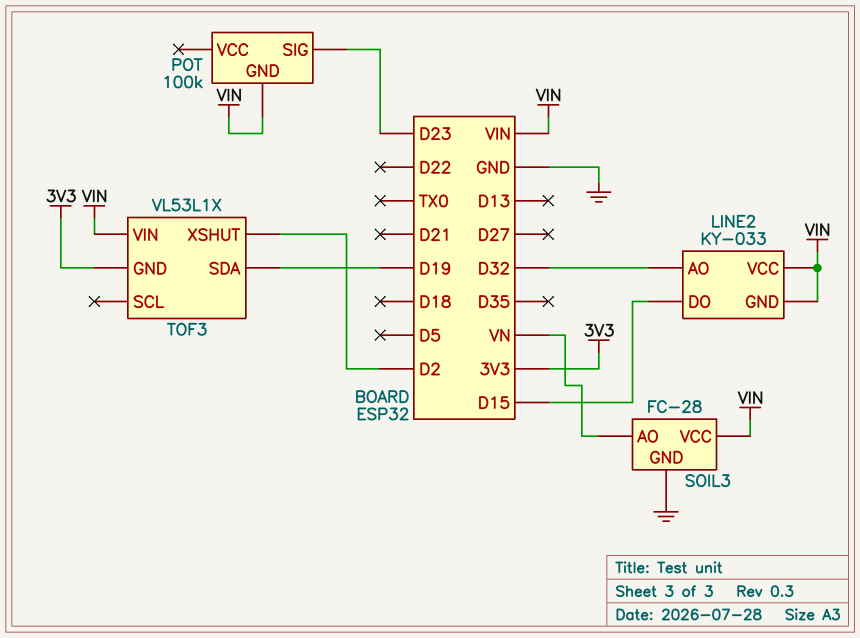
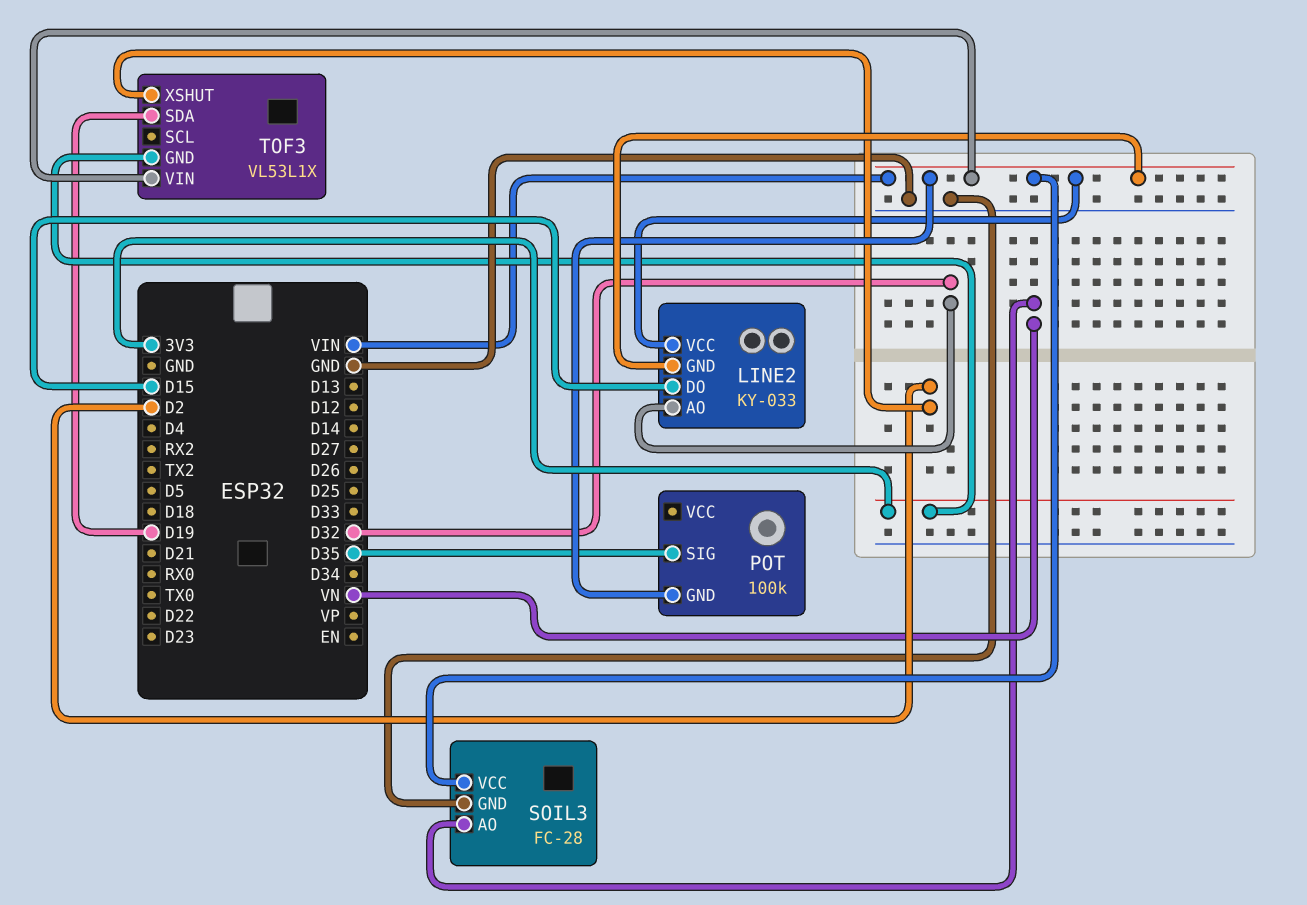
POT pin SIG: D23 -> D35

